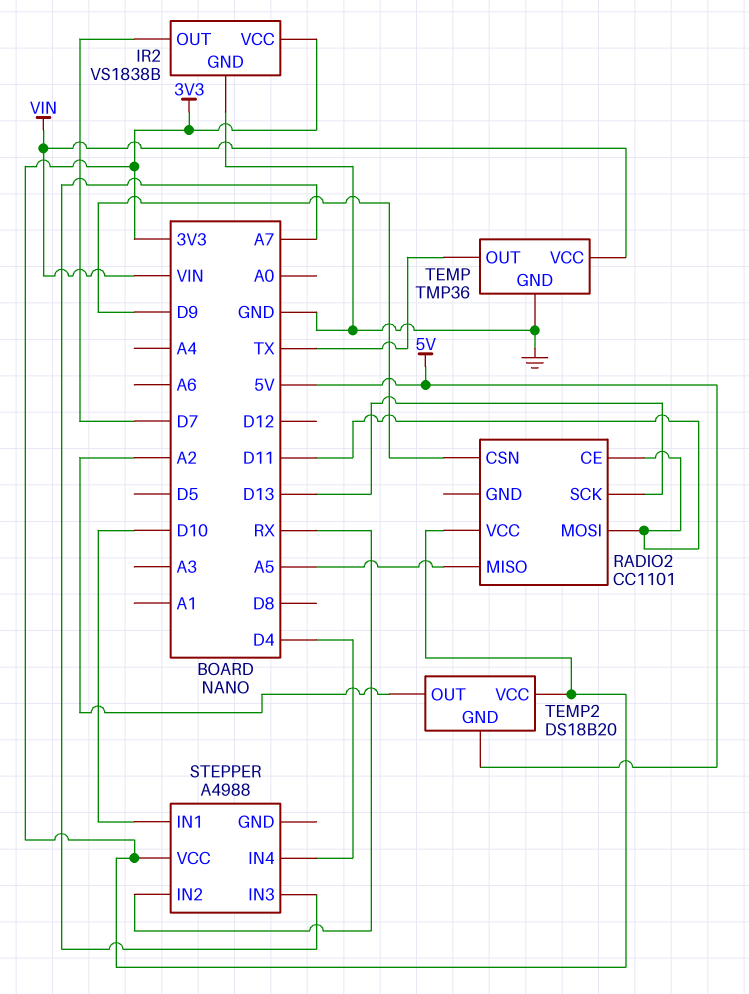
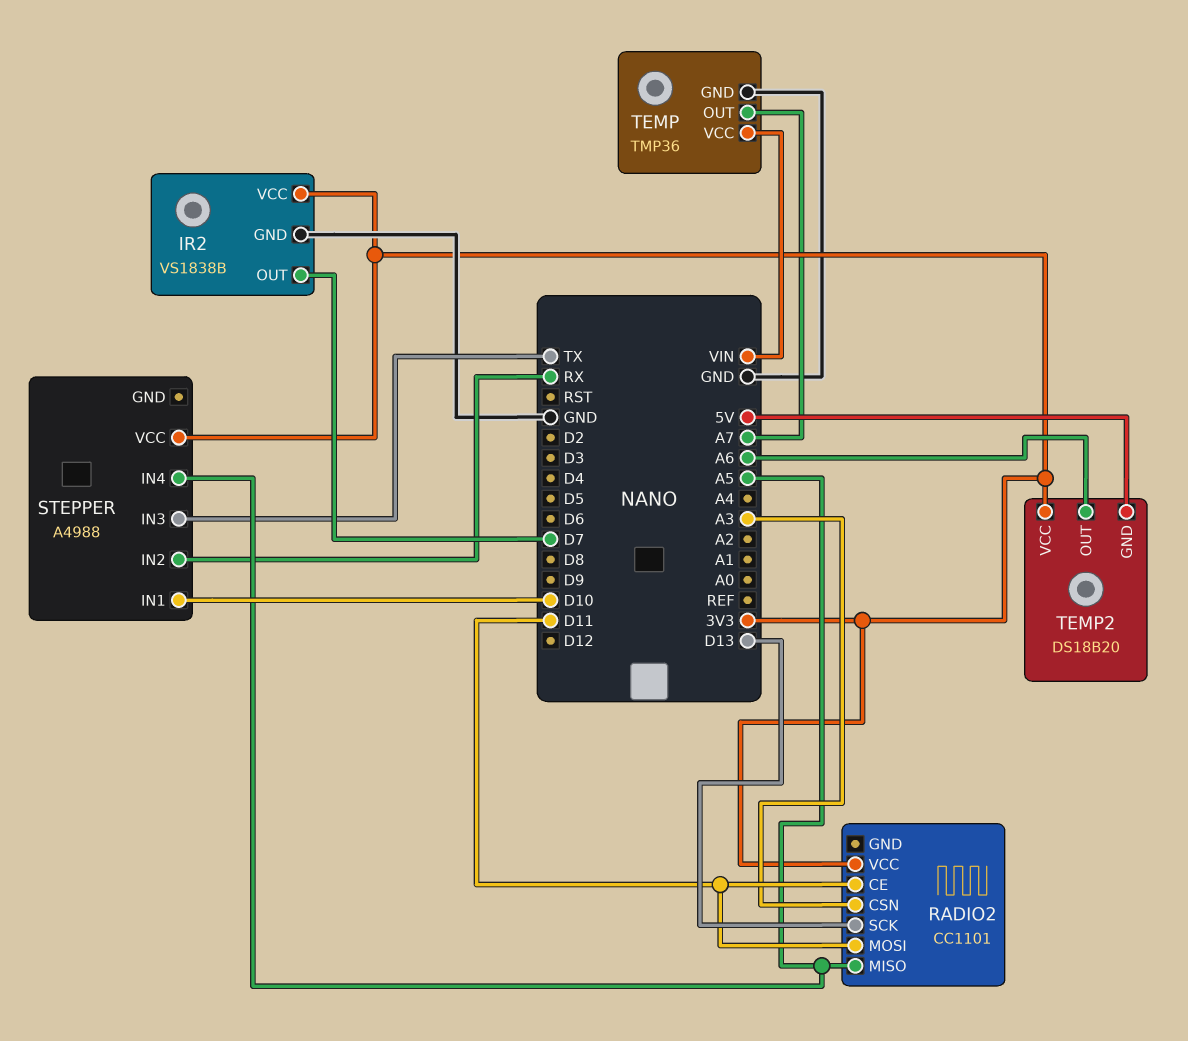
RADIO2 pin CSN: D9 -> A3
STEPPER pin IN3: A7 -> TX
STEPPER pin IN4: D4 -> A5
TEMP pin OUT: TX -> A7
TEMP2 pin OUT: A2 -> A6

